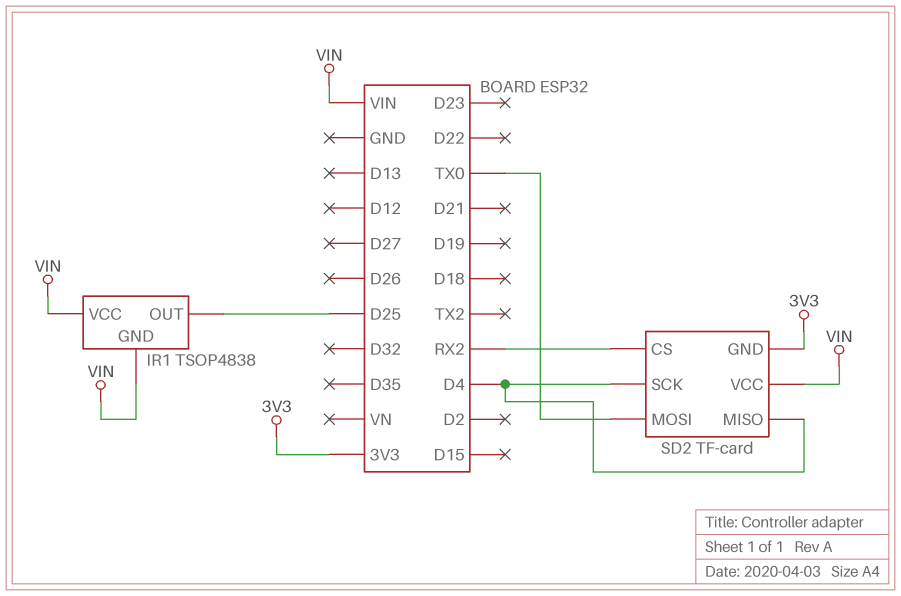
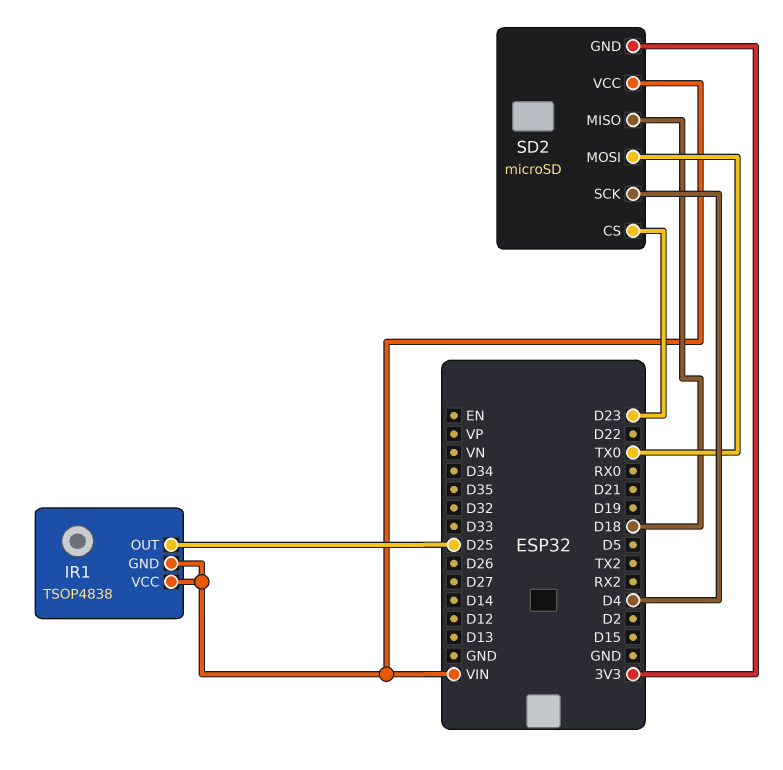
SD2: TF-card -> microSD
SD2 pin CS: RX2 -> D23
SD2 pin MISO: D4 -> D18

